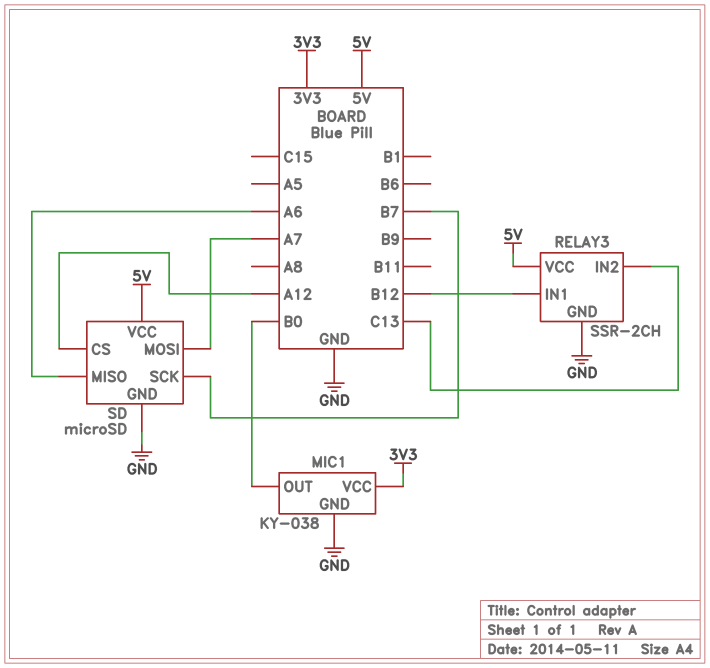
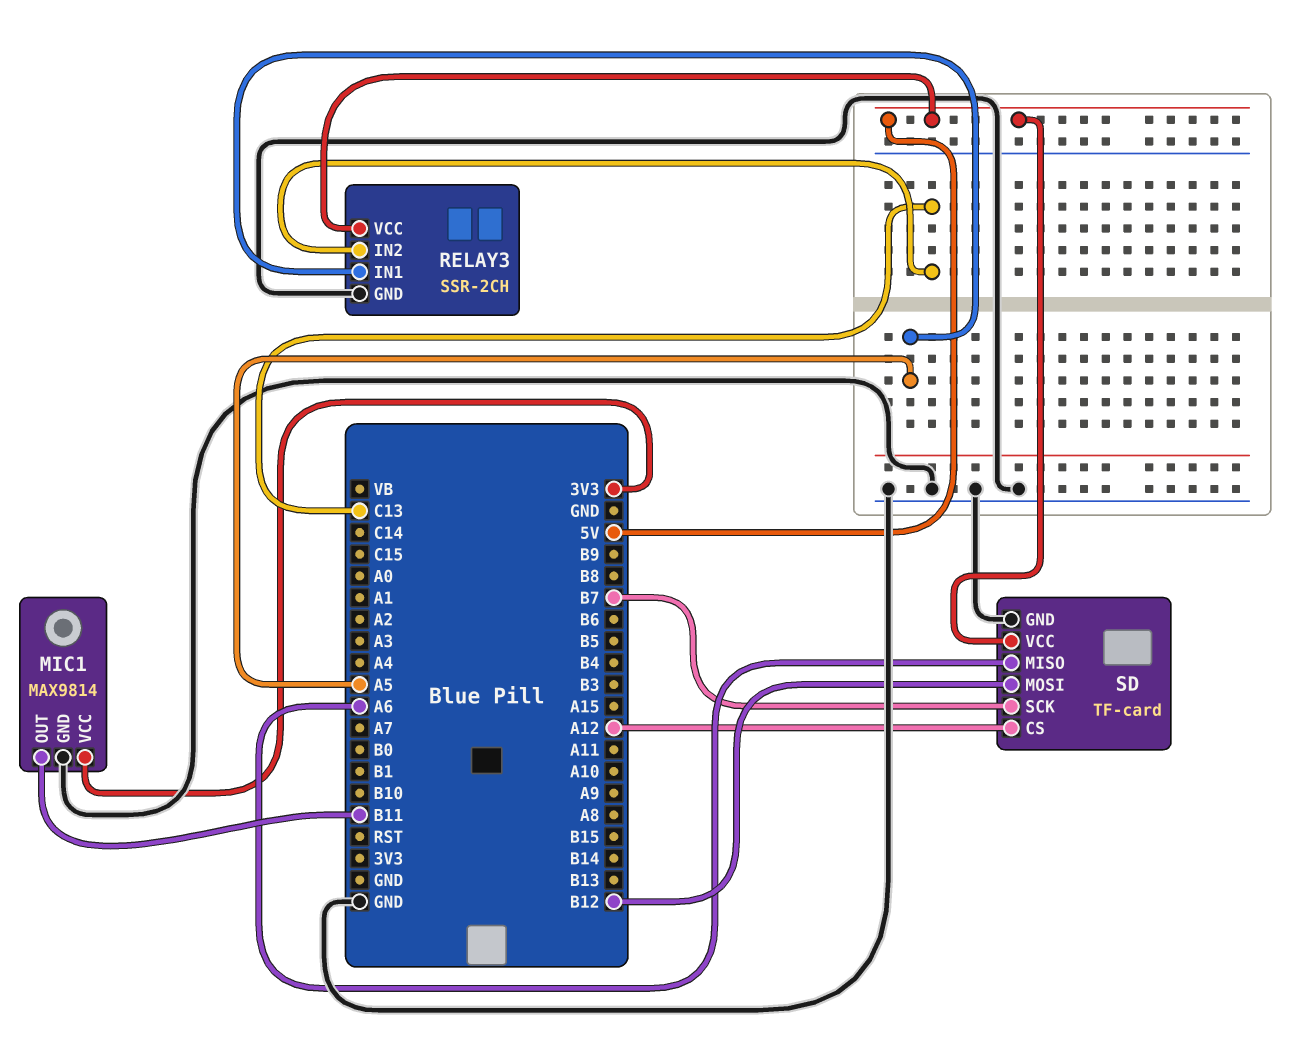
MIC1: KY-038 -> MAX9814
MIC1 pin OUT: B0 -> B11
RELAY3 pin IN1: B12 -> A5
SD: microSD -> TF-card
SD pin MOSI: A7 -> B12

